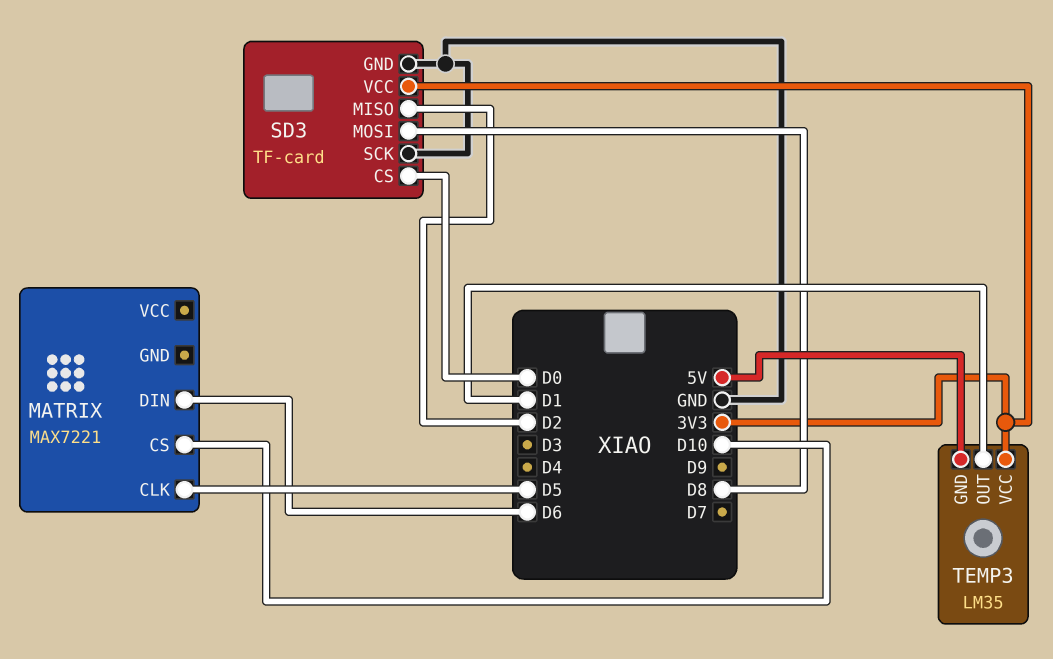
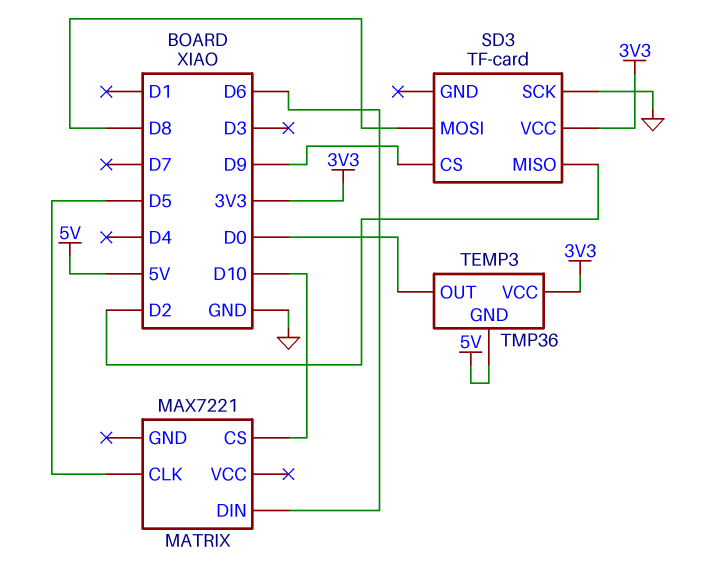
SD3 pin CS: D0 -> D9
SD3 pin GND: GND -> none
TEMP3: LM35 -> TMP36
TEMP3 pin OUT: D1 -> D0

